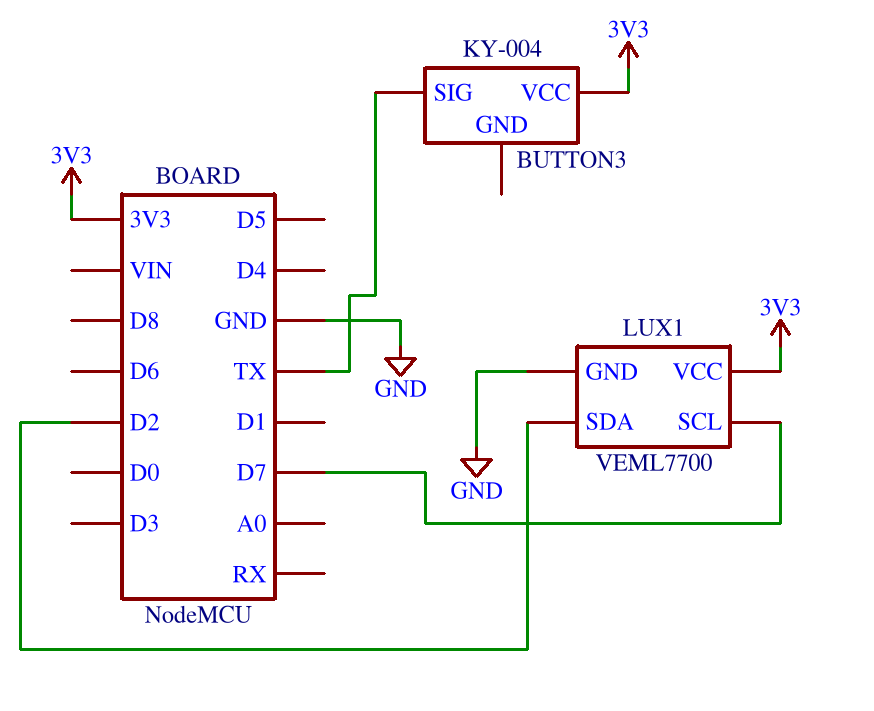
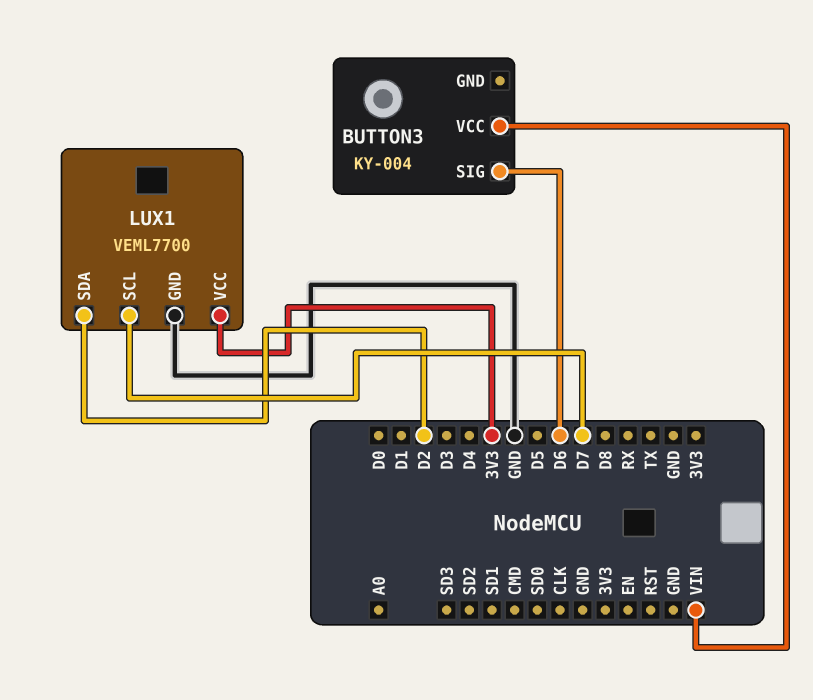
BUTTON3 pin SIG: TX -> D6
BUTTON3 pin VCC: 3V3 -> VIN

